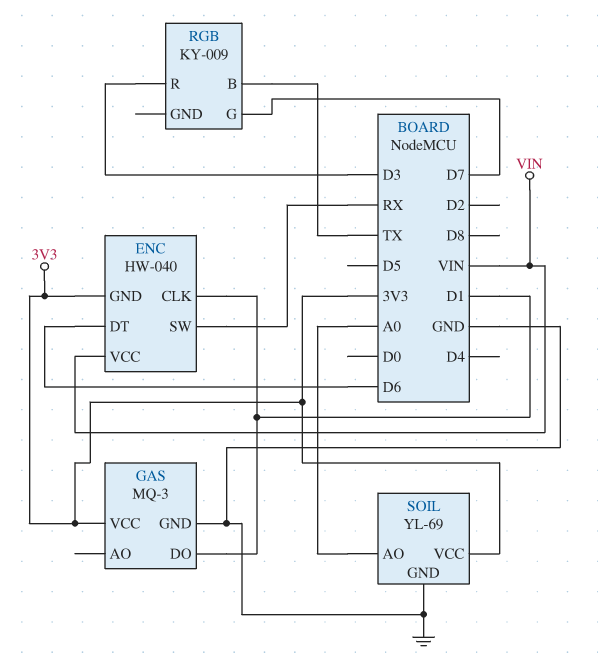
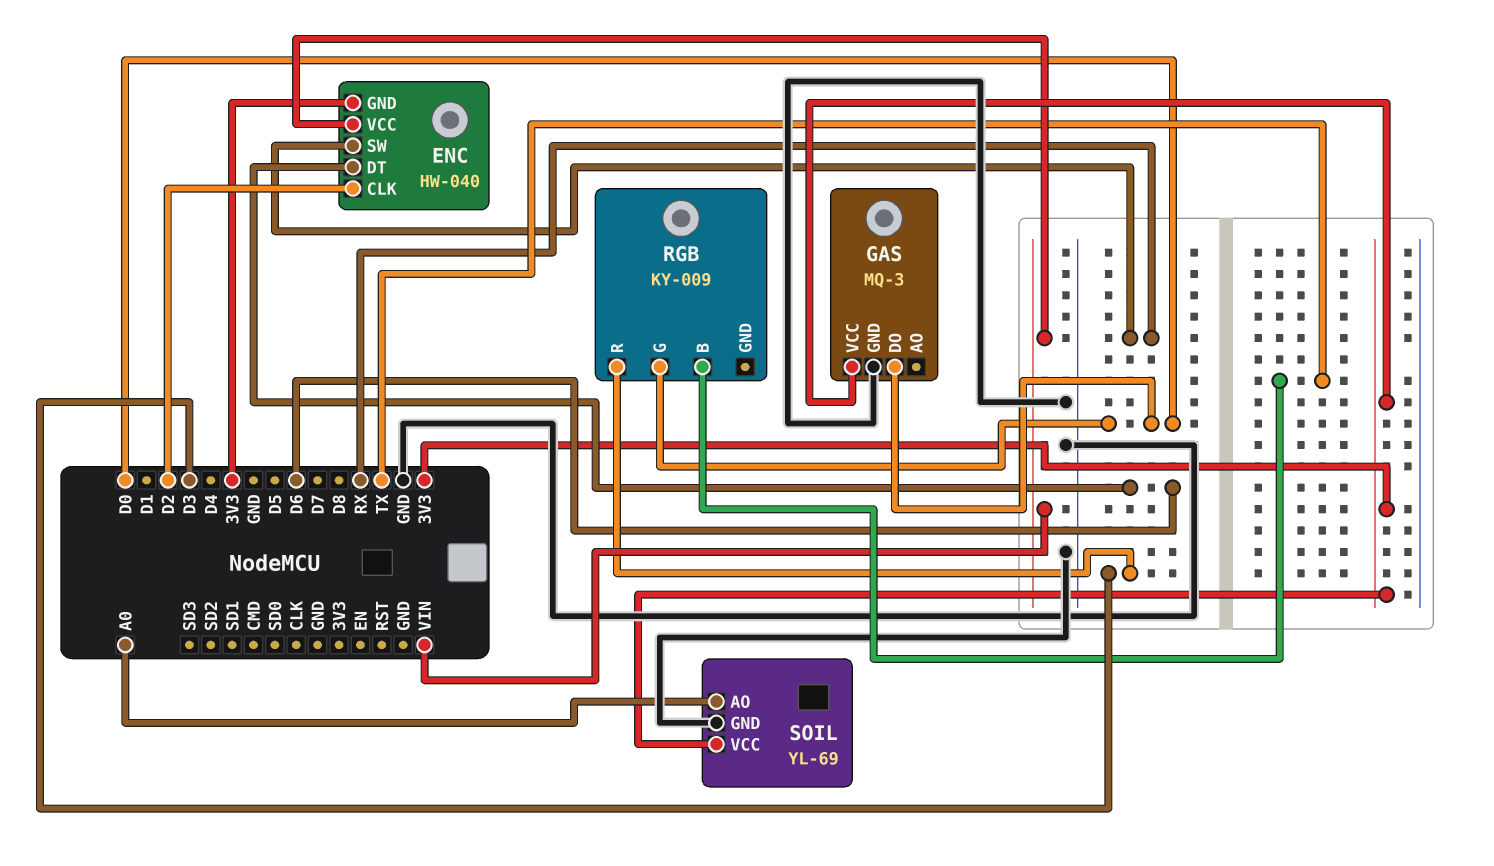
ENC pin CLK: D1 -> D2
GAS pin DO: D1 -> D0
RGB pin G: D7 -> D0

